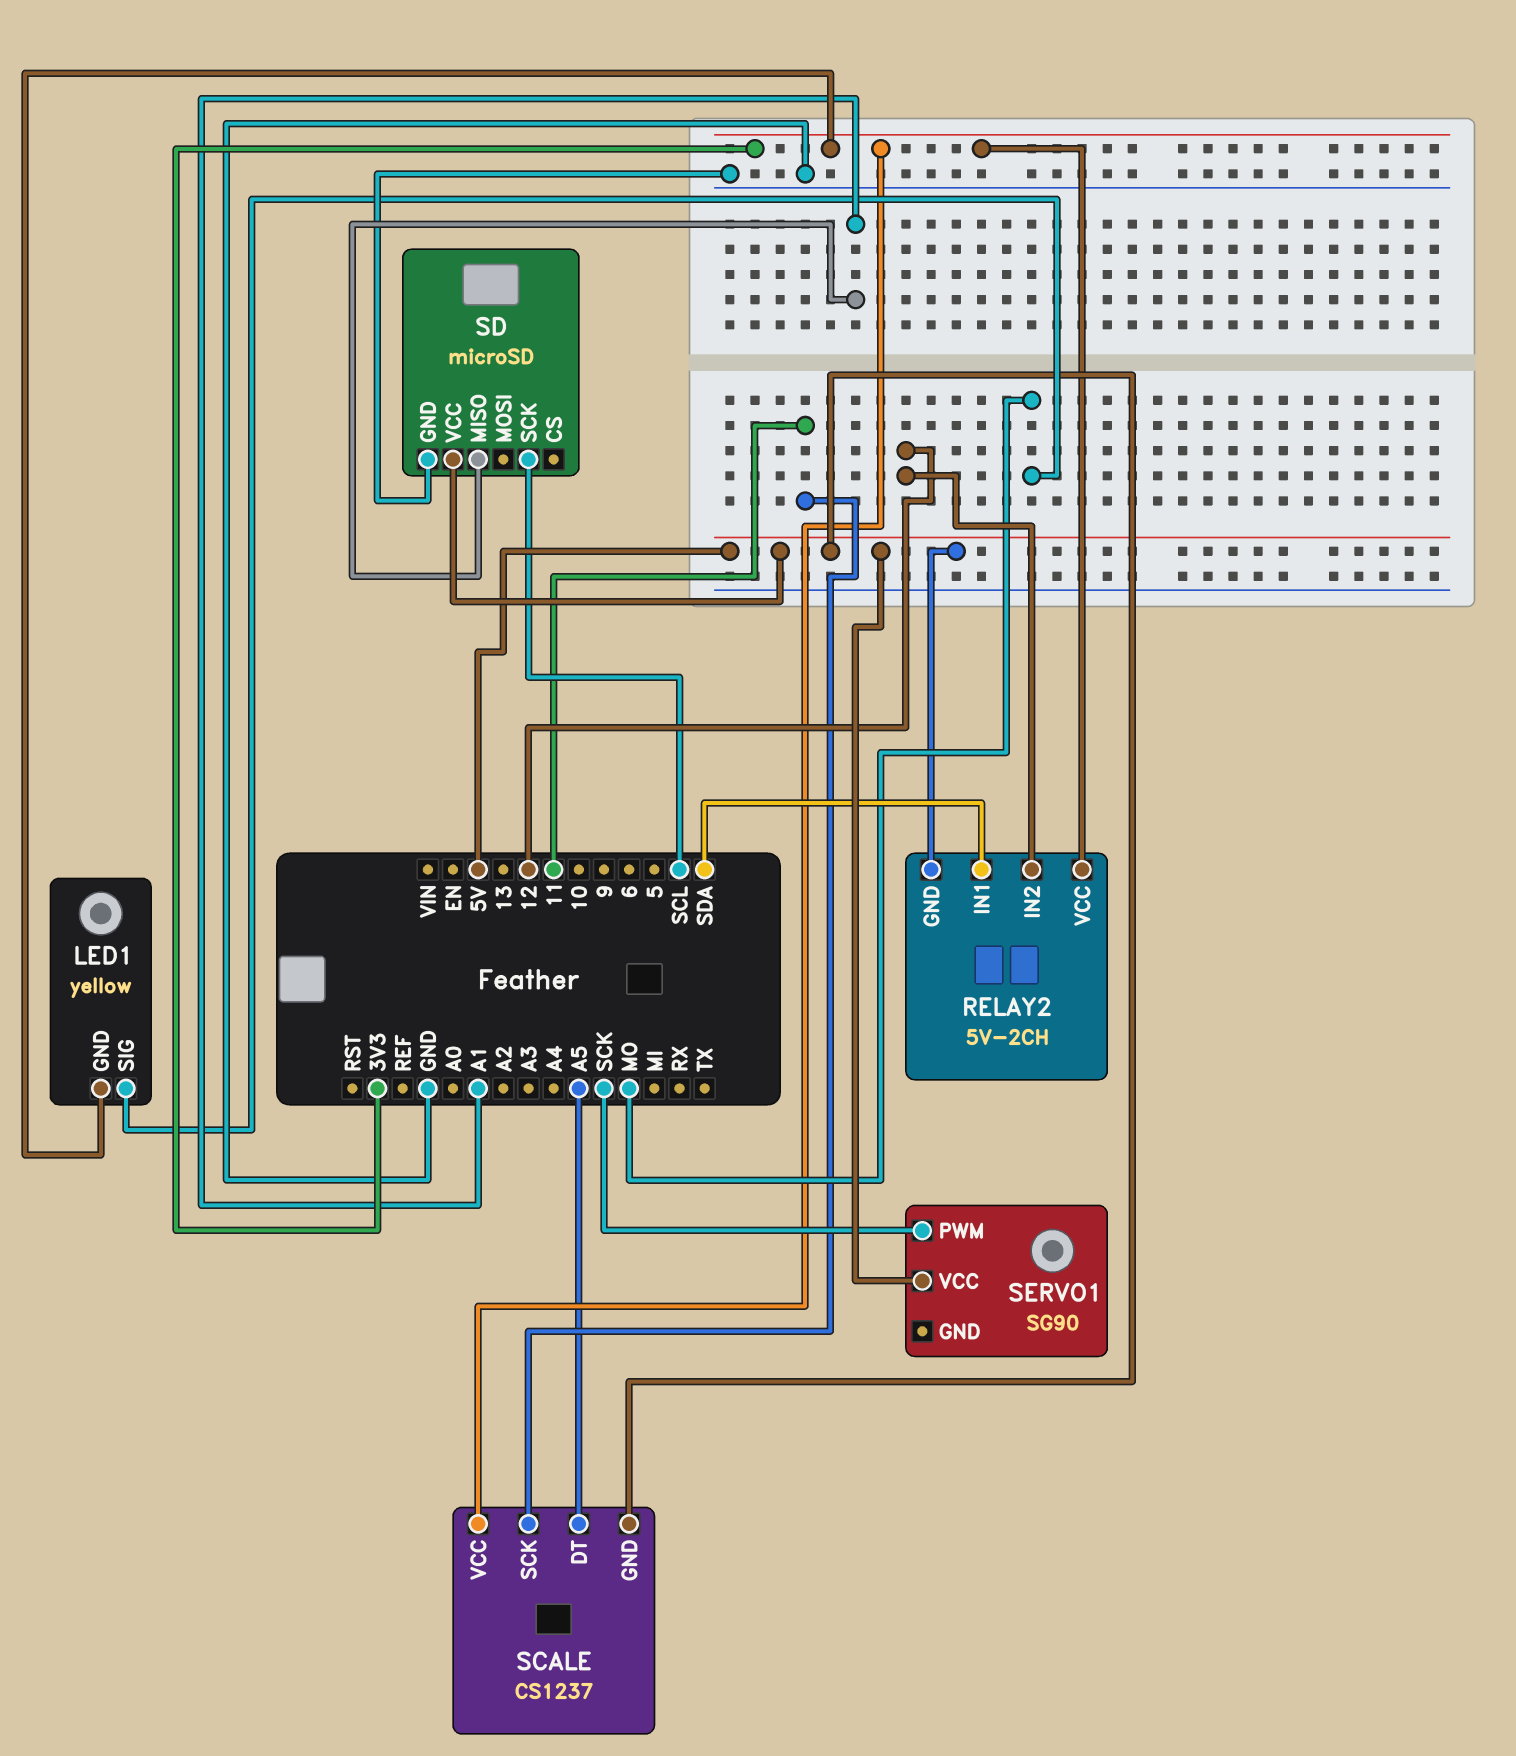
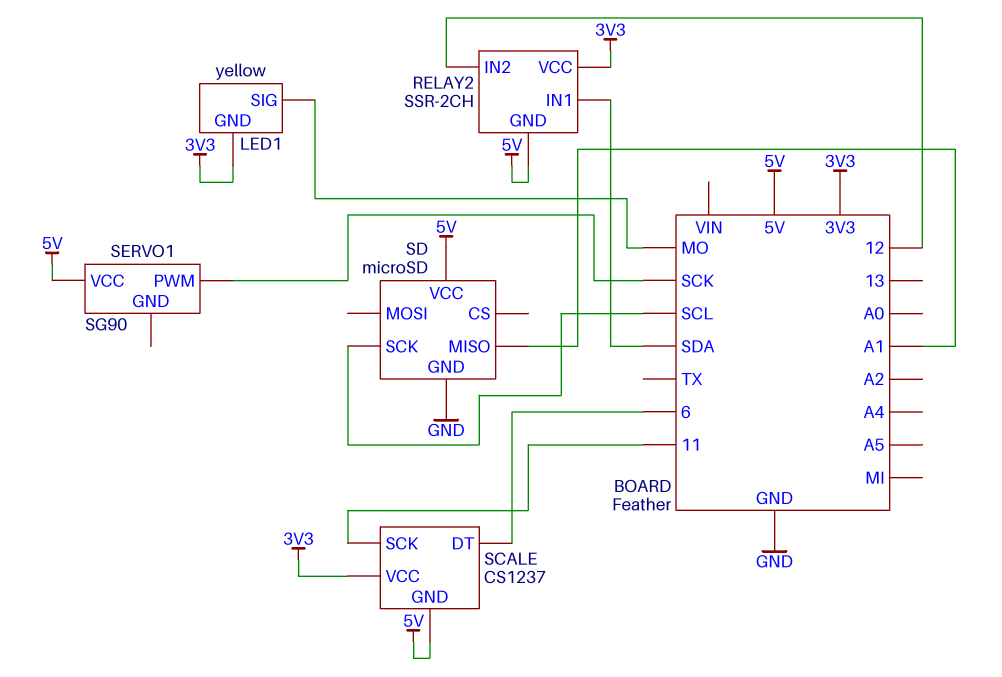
RELAY2: 5V-2CH -> SSR-2CH
SCALE pin DT: A5 -> 6

